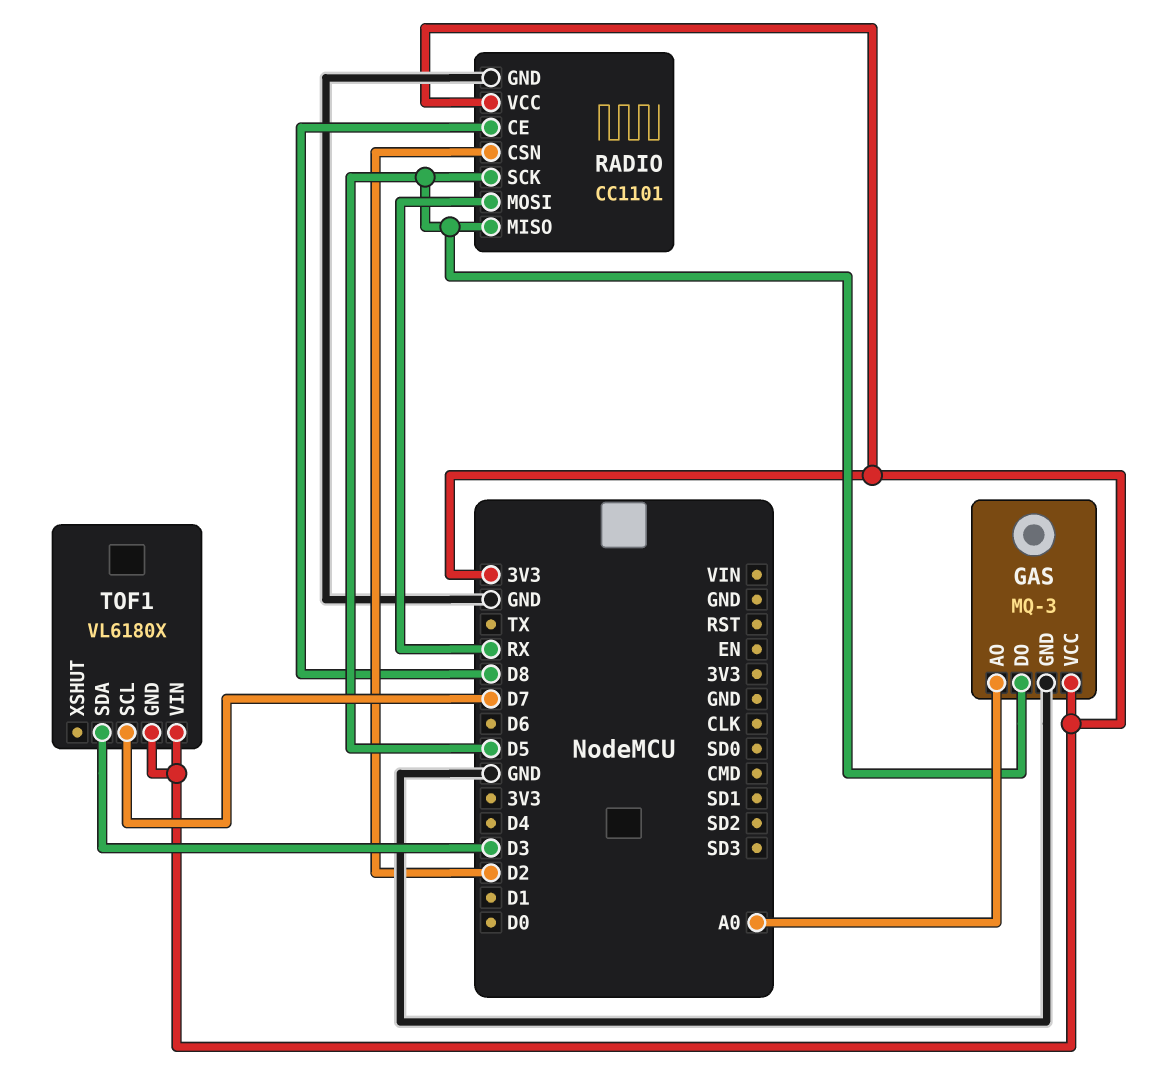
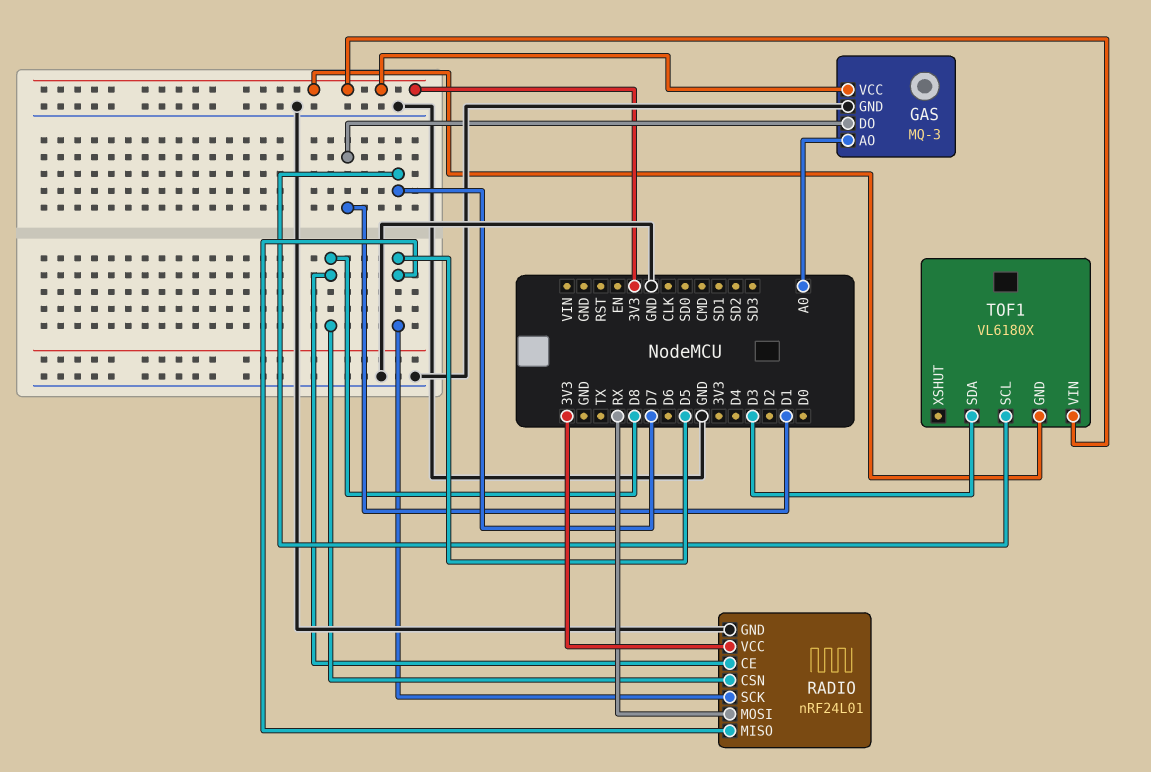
GAS pin DO: D5 -> D1
RADIO: CC1101 -> nRF24L01
RADIO pin CSN: D2 -> D8

